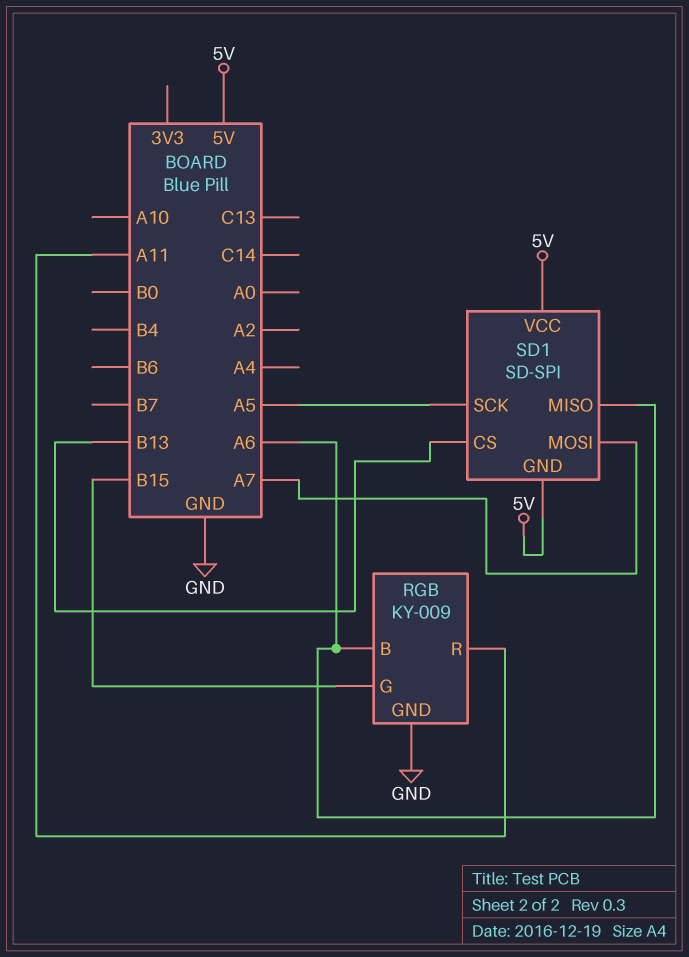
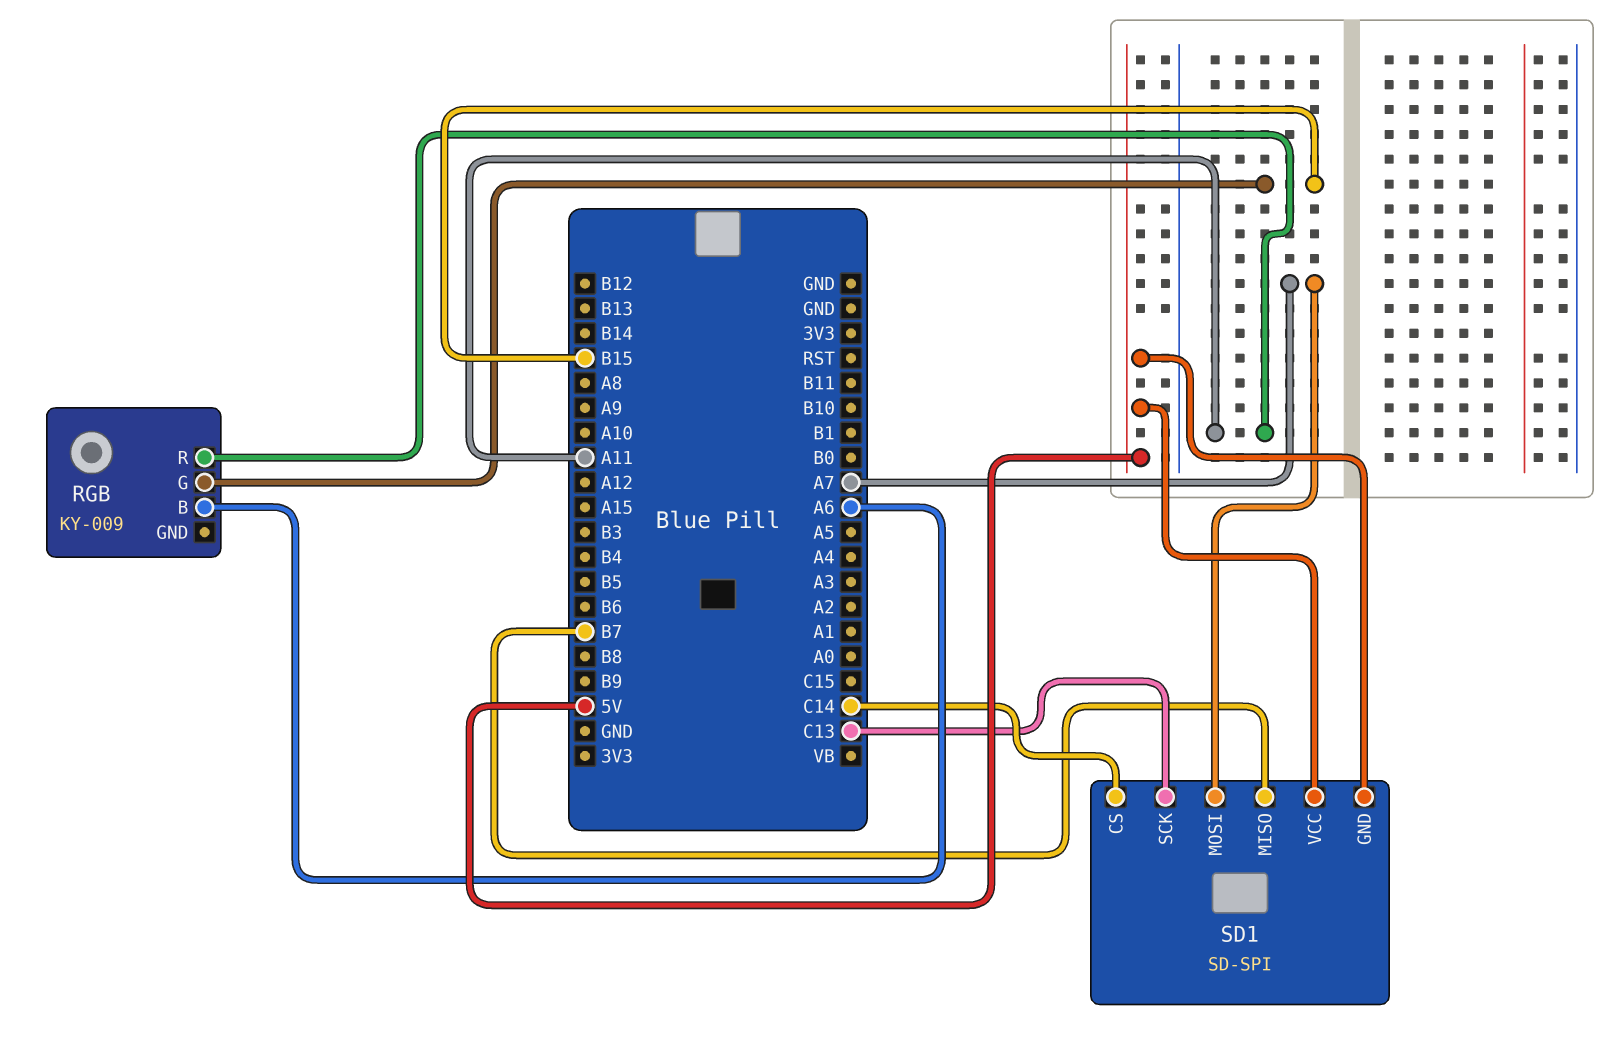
RGB pin GND: GND -> none
SD1 pin CS: B13 -> C14
SD1 pin MISO: A6 -> B7
SD1 pin SCK: A5 -> C13

